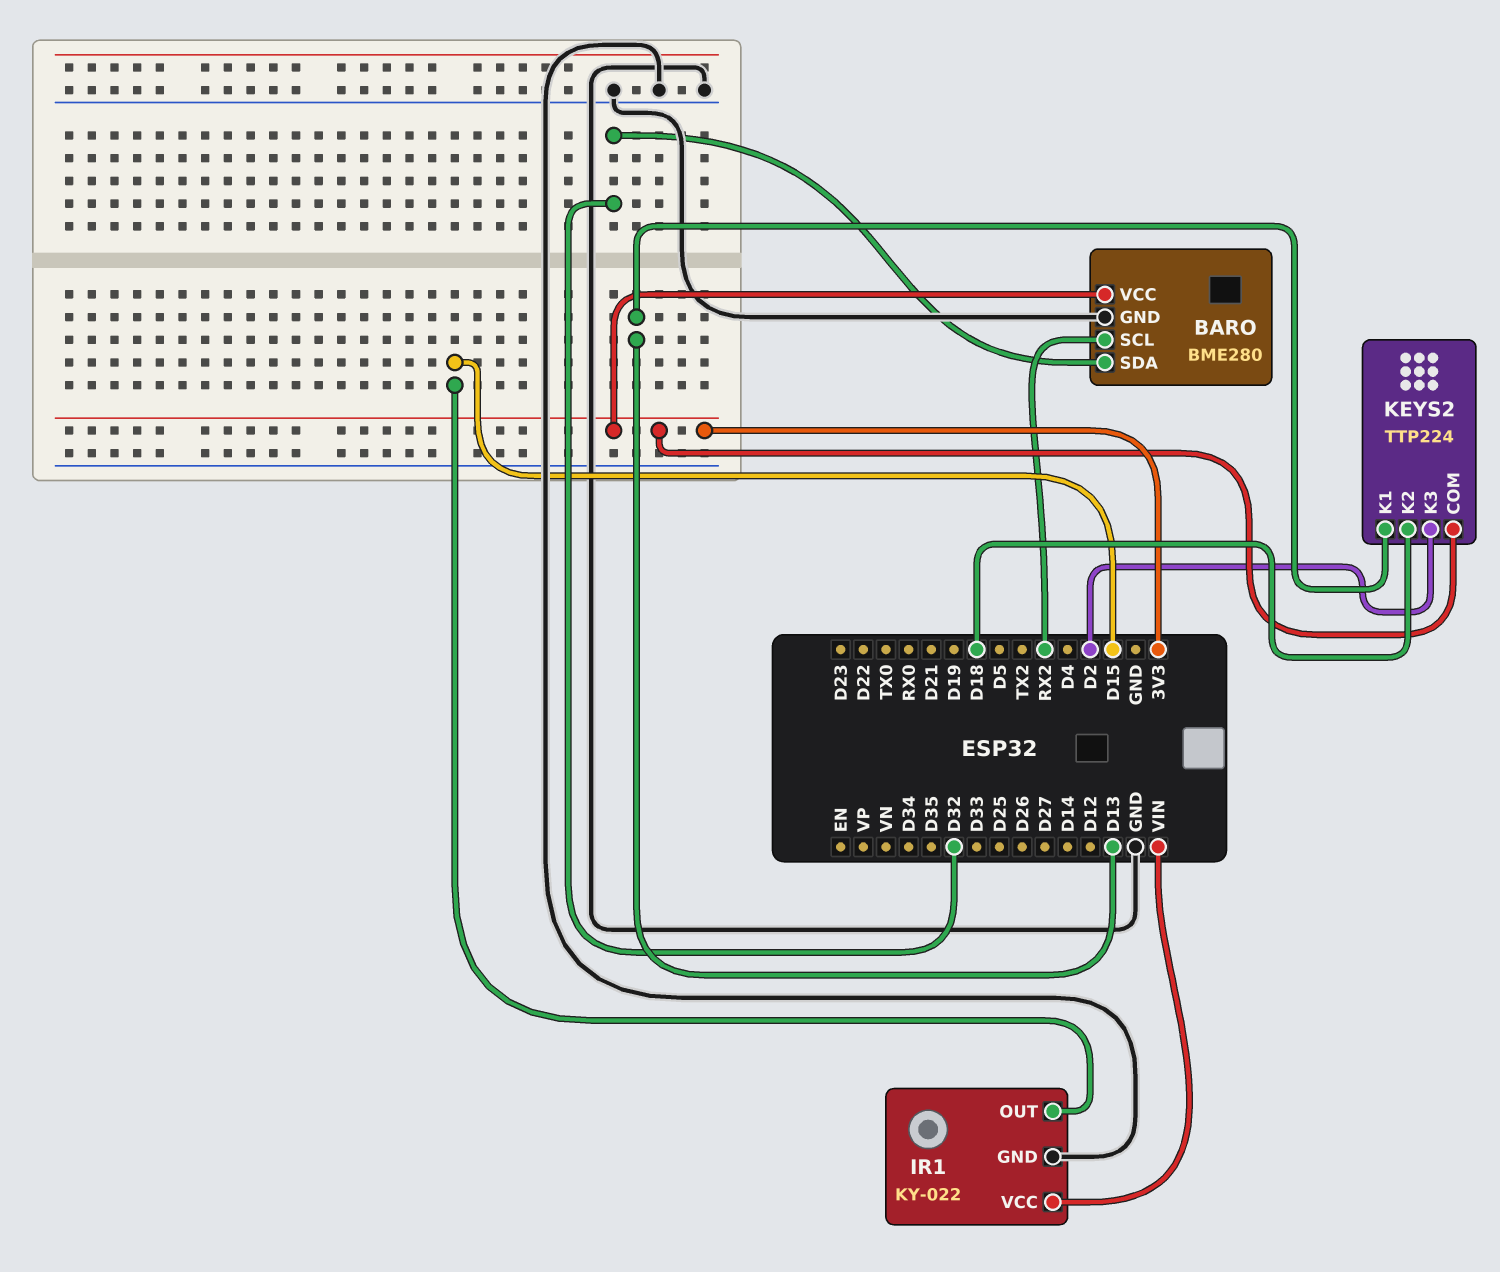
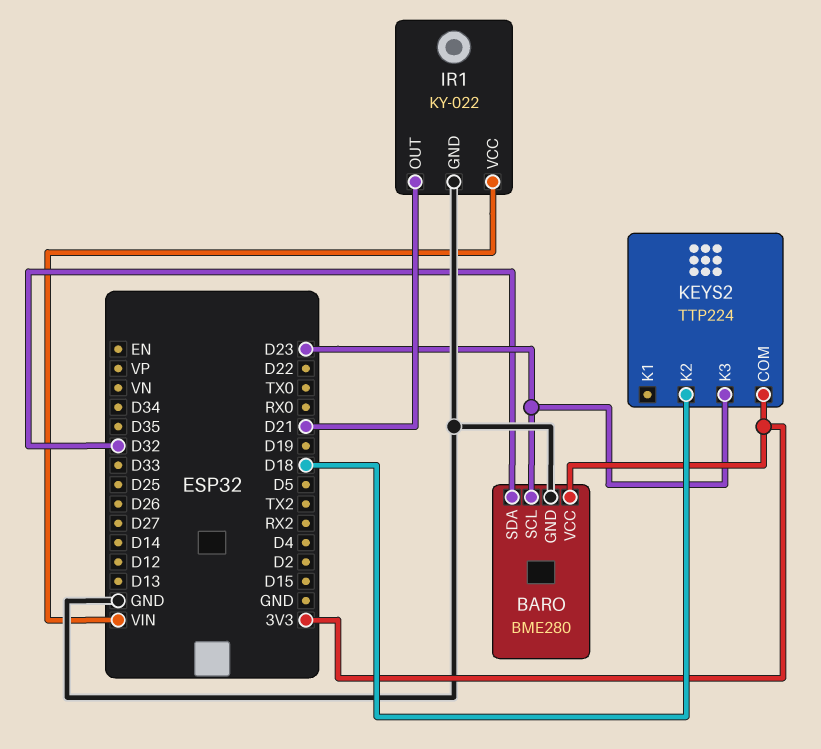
BARO pin SCL: RX2 -> D23
IR1 pin OUT: D15 -> D21
KEYS2 pin K1: D13 -> none
KEYS2 pin K3: D2 -> D23

